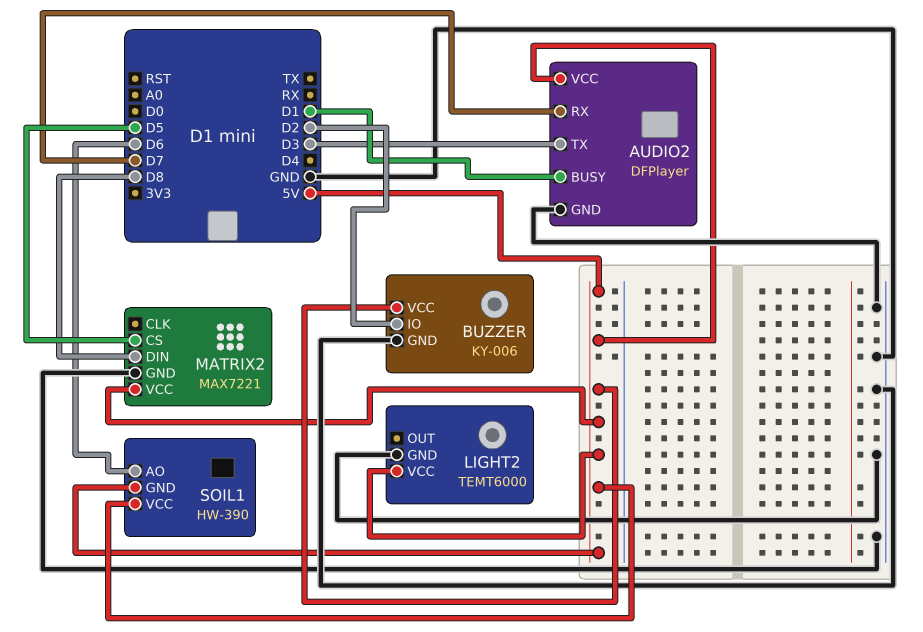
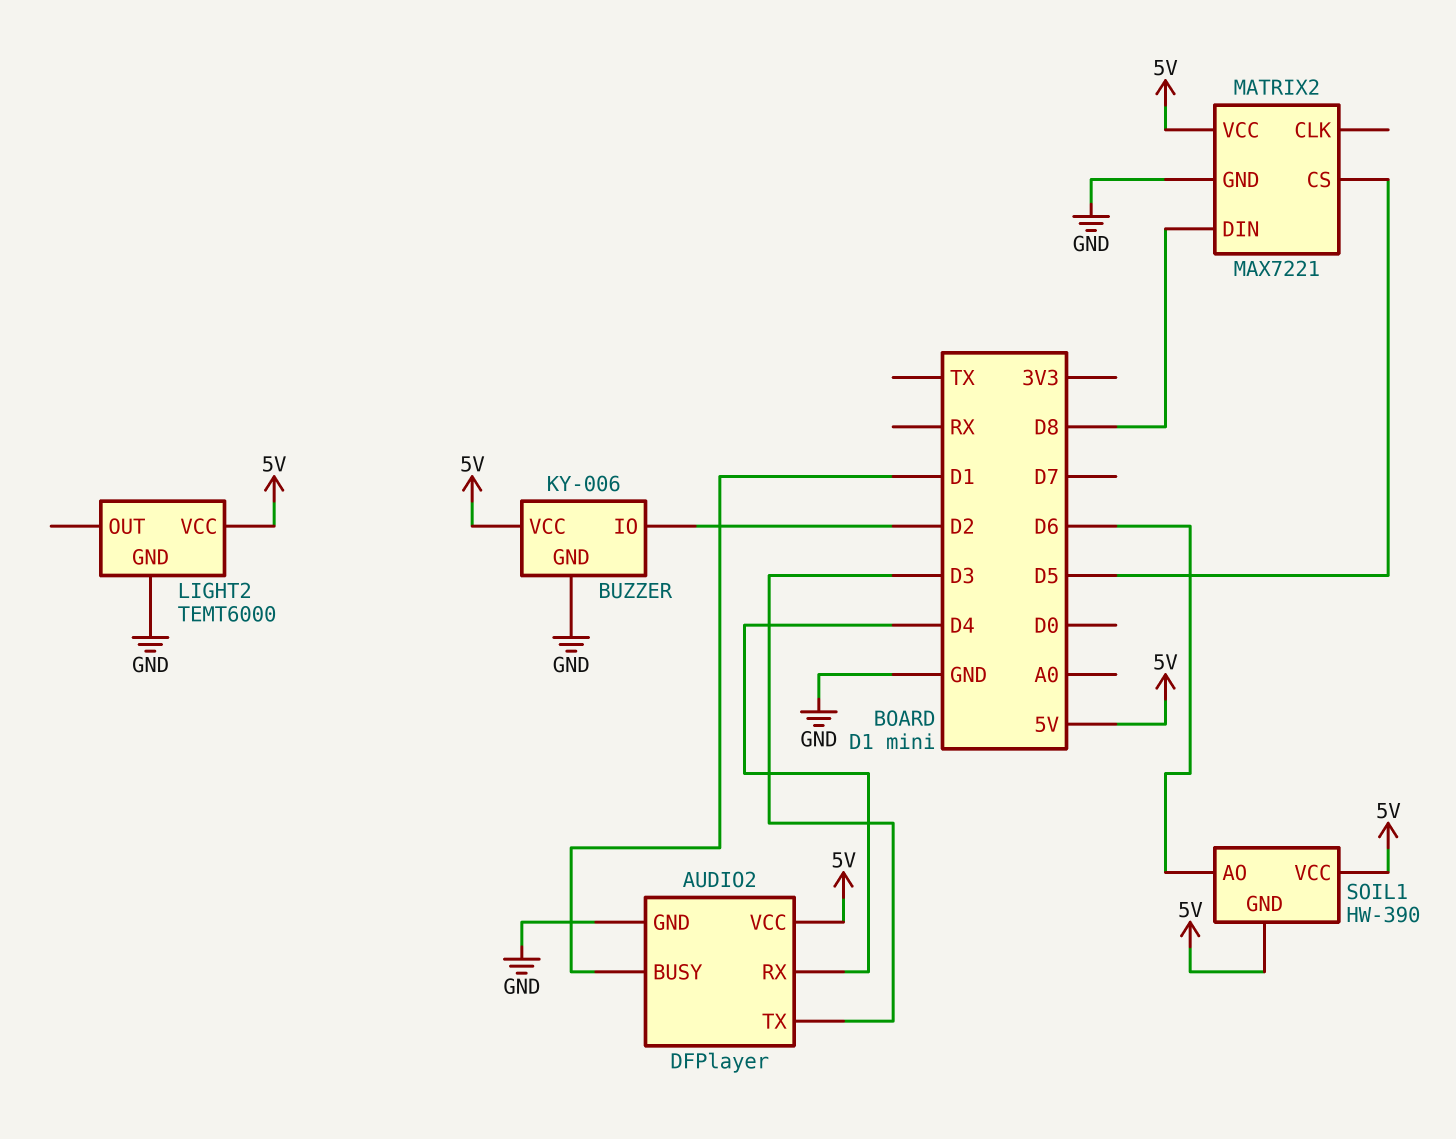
AUDIO2 pin RX: D7 -> D4

